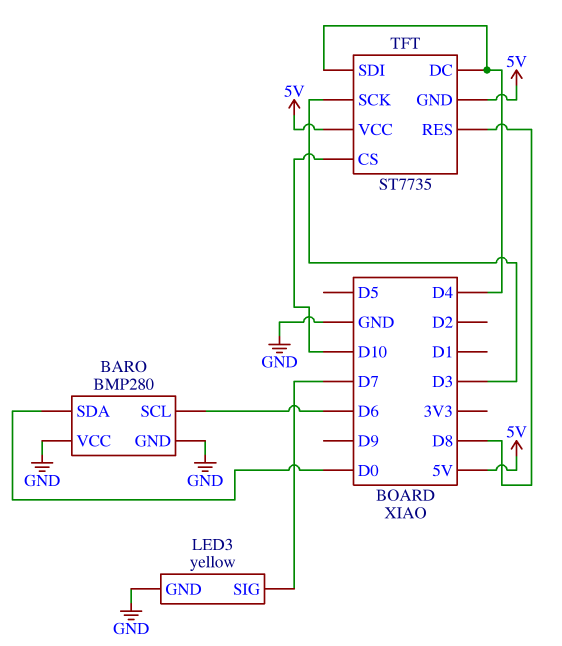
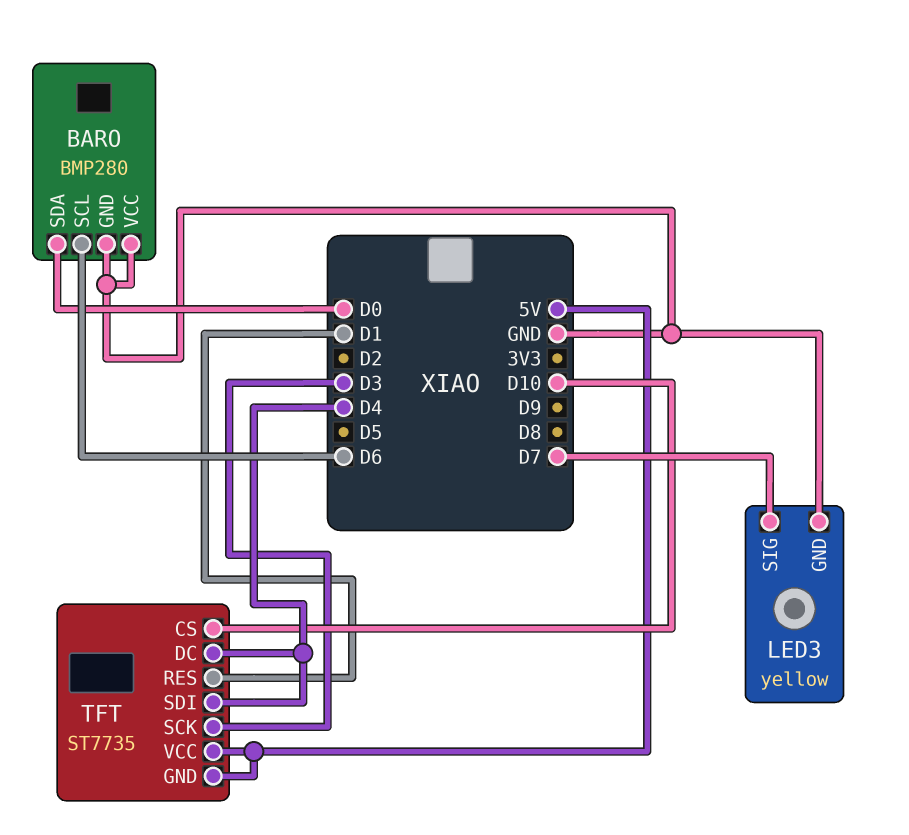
TFT pin RES: D8 -> D1

